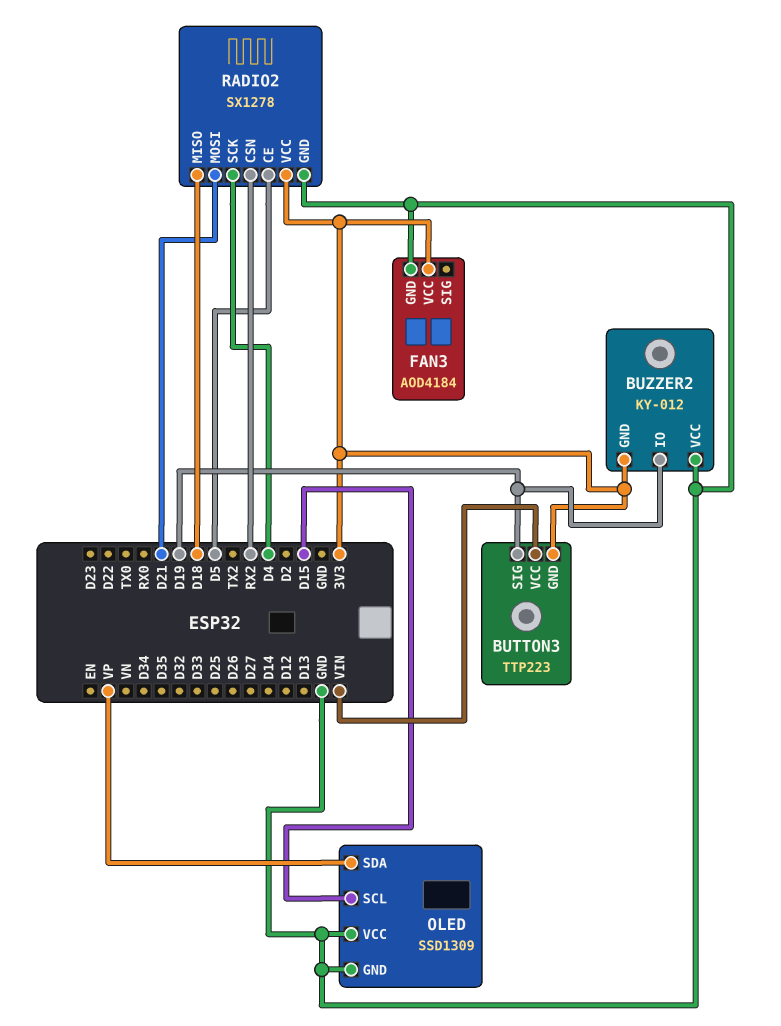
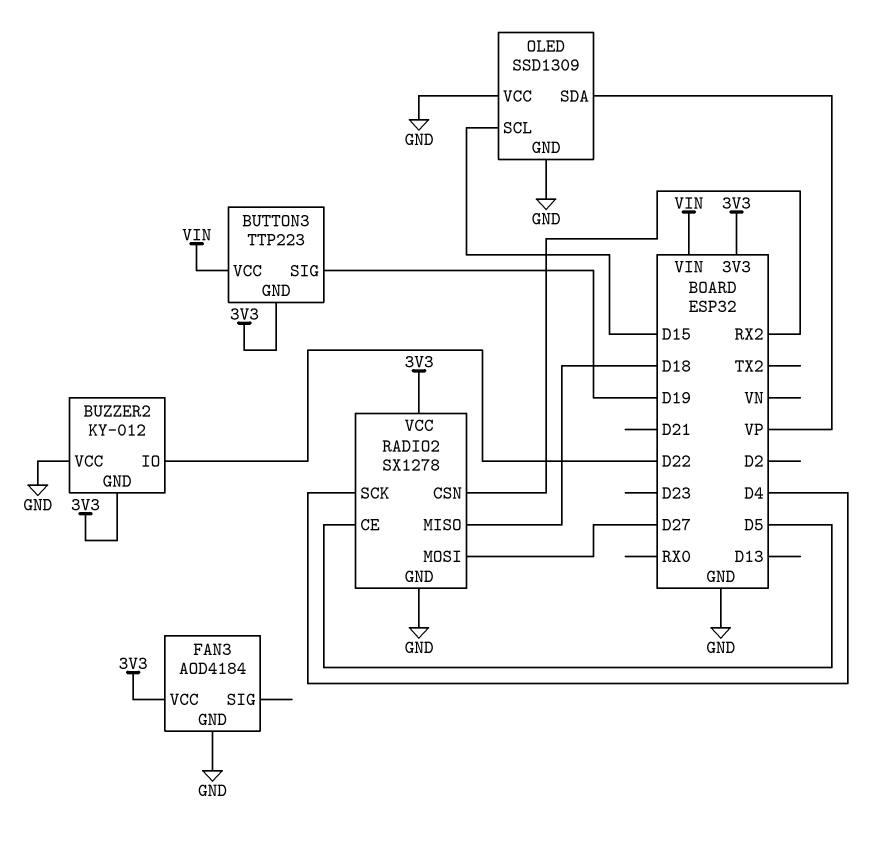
BUZZER2 pin IO: D19 -> D22
RADIO2 pin MOSI: D21 -> D27

